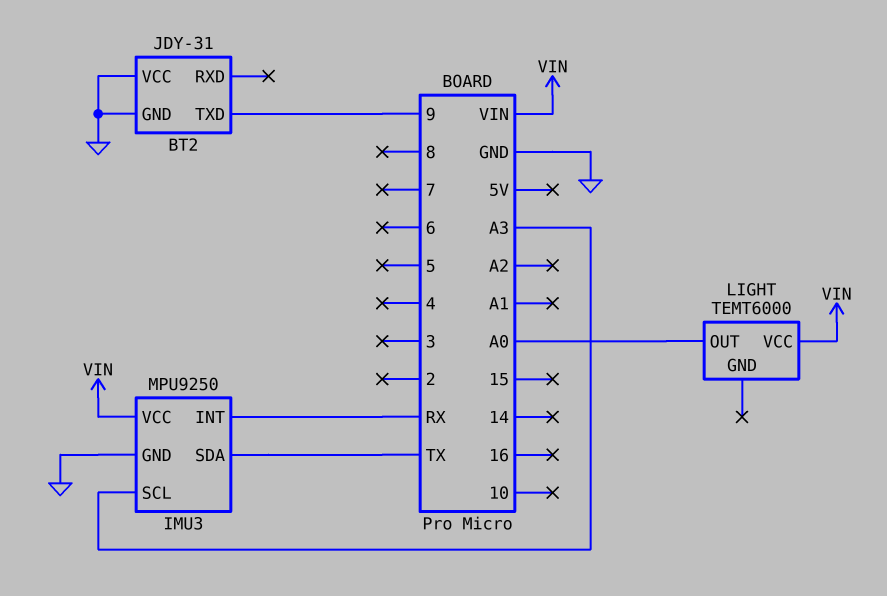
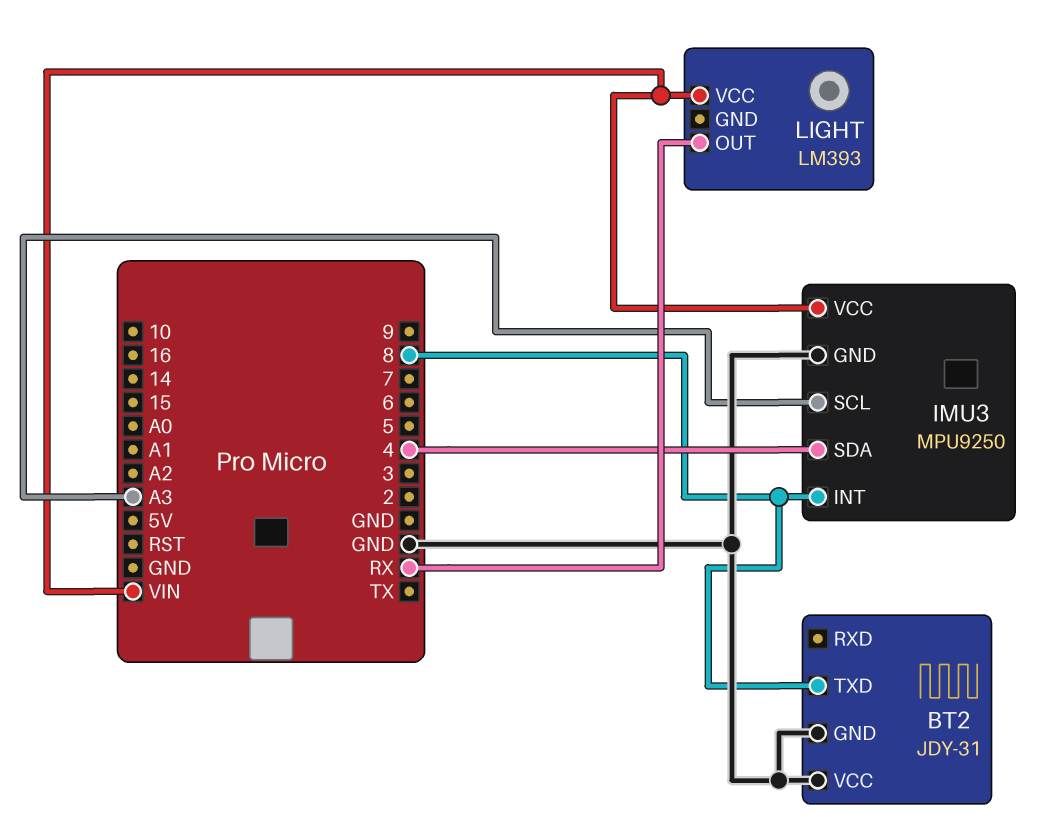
BT2 pin TXD: 9 -> 8
IMU3 pin INT: RX -> 8
IMU3 pin SDA: TX -> 4
LIGHT: TEMT6000 -> LM393
LIGHT pin OUT: A0 -> RX

